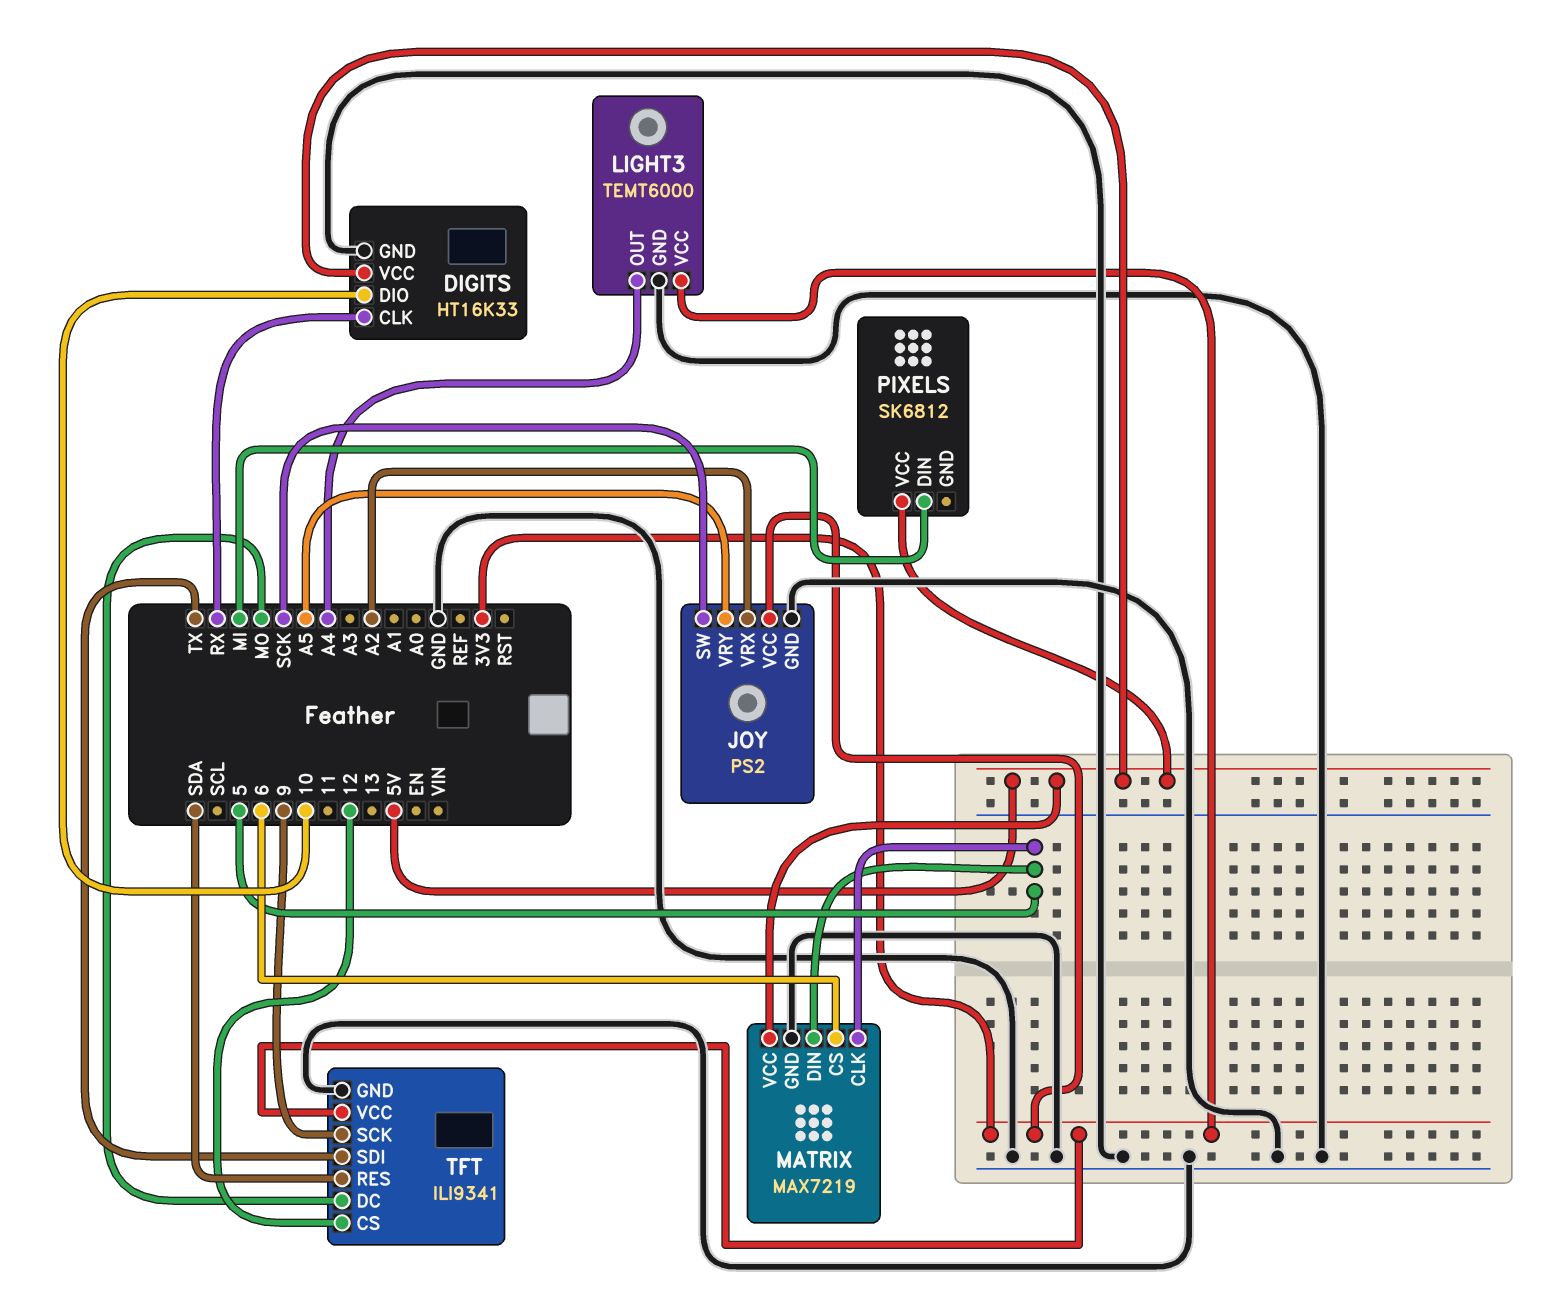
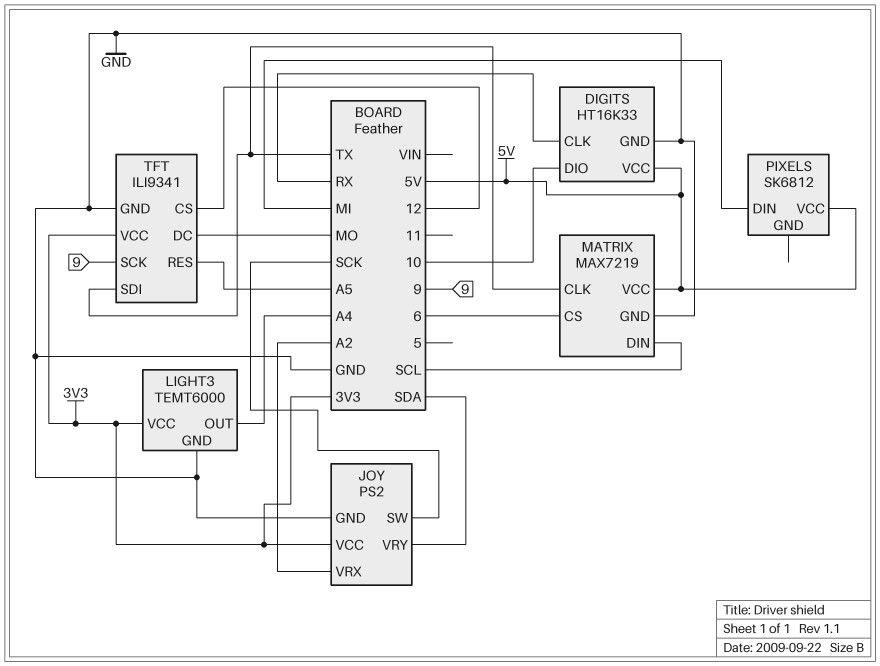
JOY pin VRY: A5 -> SDA
MATRIX pin CLK: 5 -> TX
MATRIX pin DIN: 5 -> SCL
TFT pin RES: SDA -> A5

